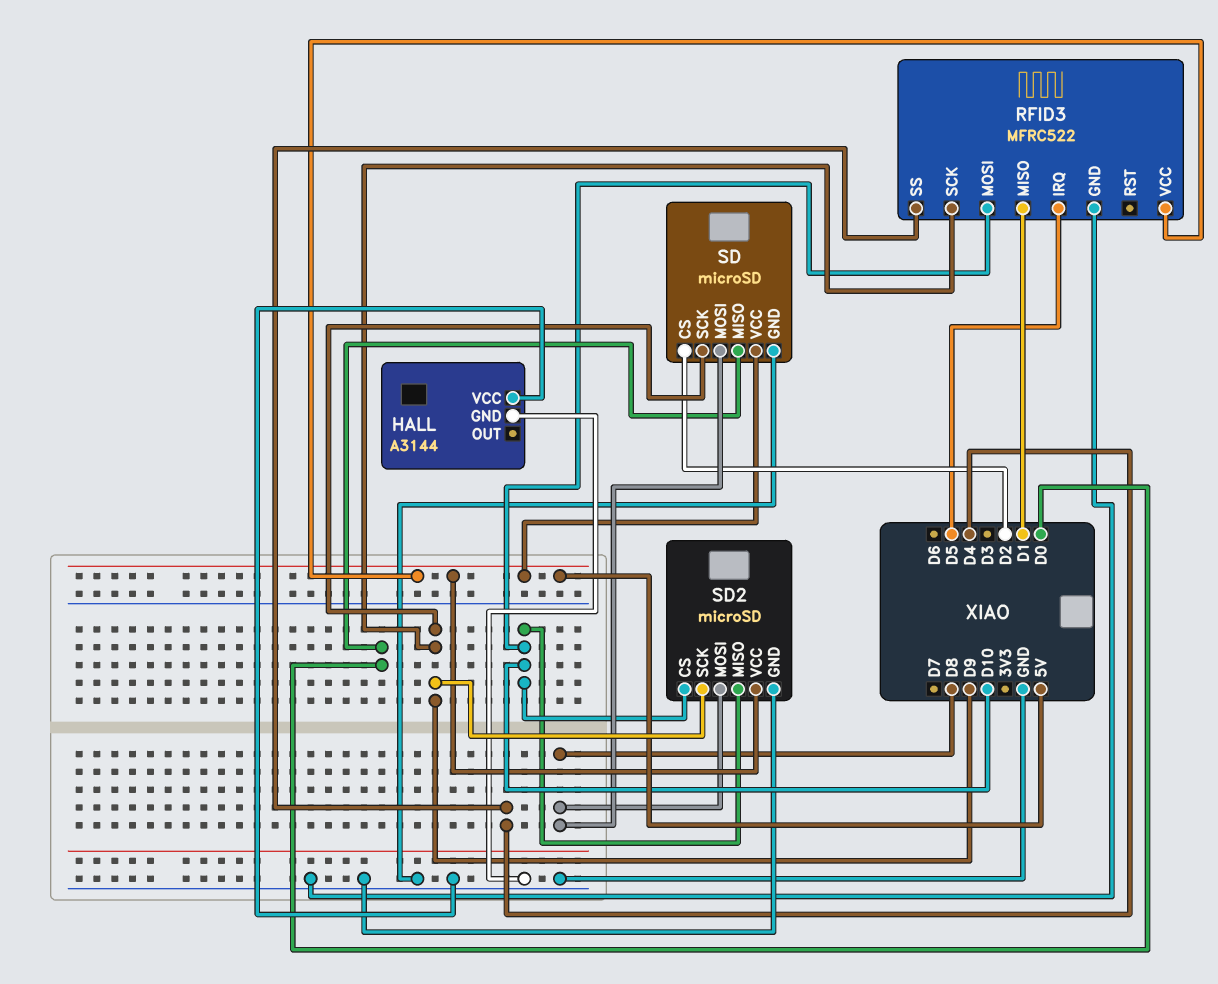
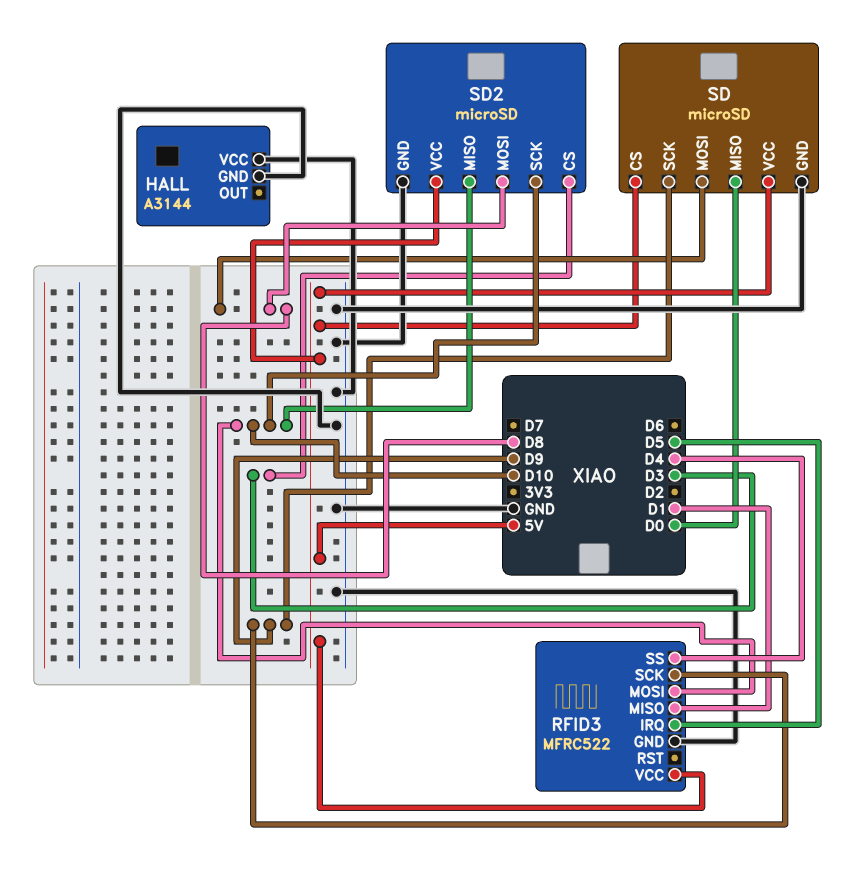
SD pin CS: D2 -> 5V
SD2 pin CS: D10 -> D3
SD2 pin SCK: D9 -> D10

